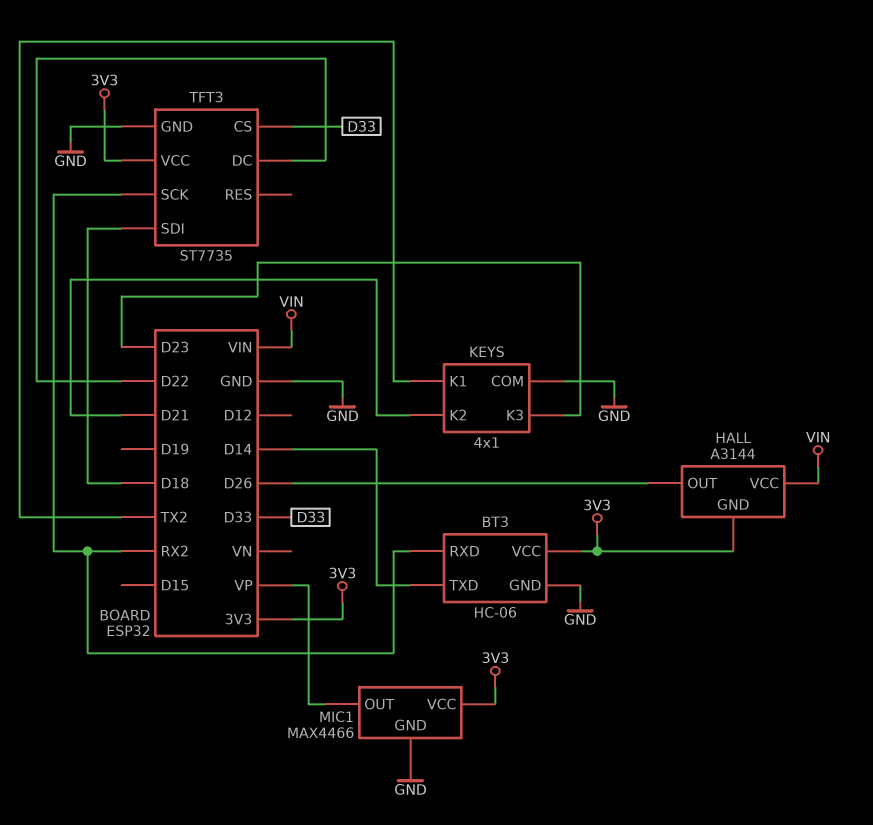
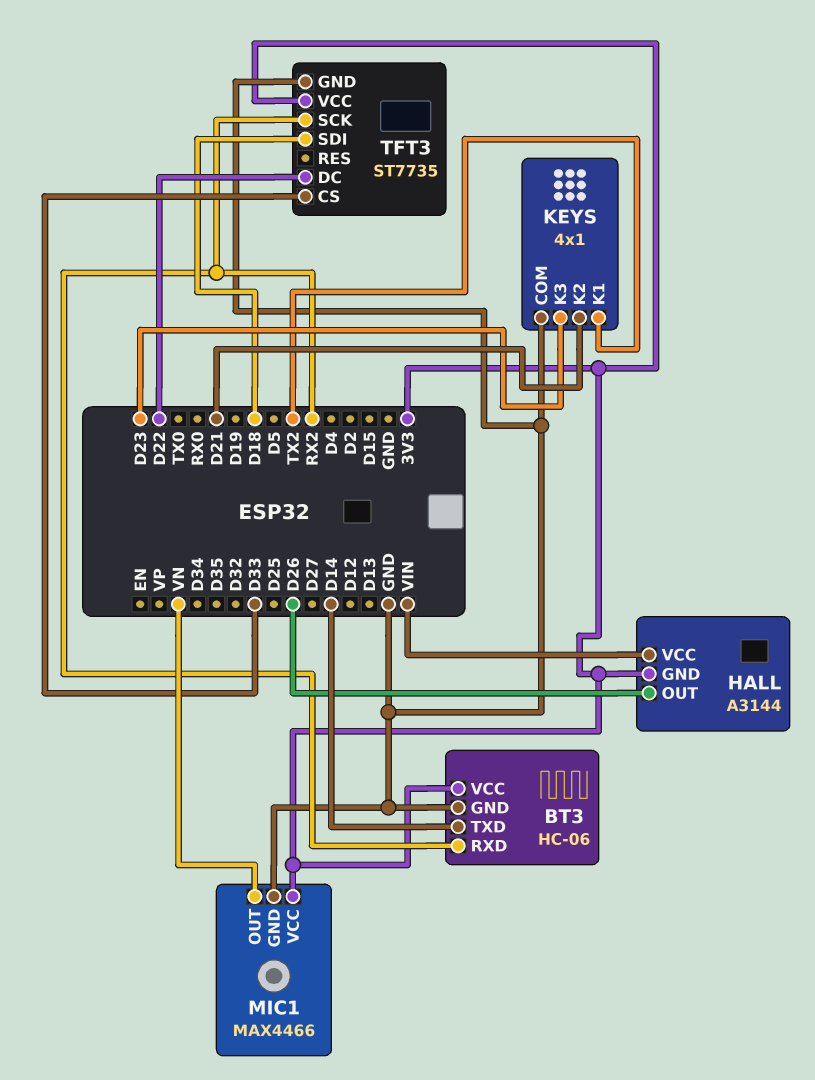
MIC1 pin OUT: VP -> VN

